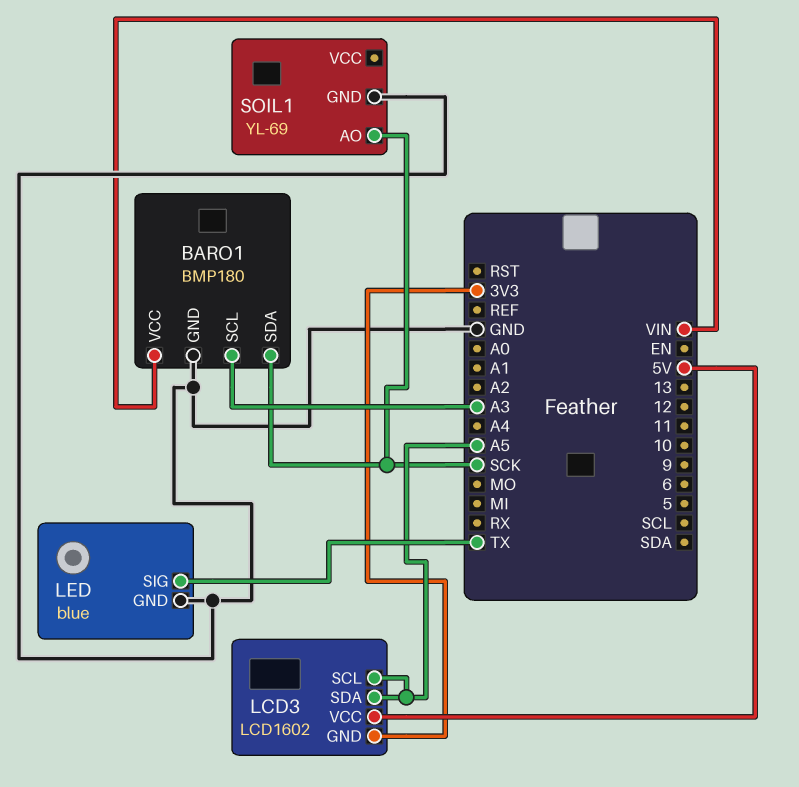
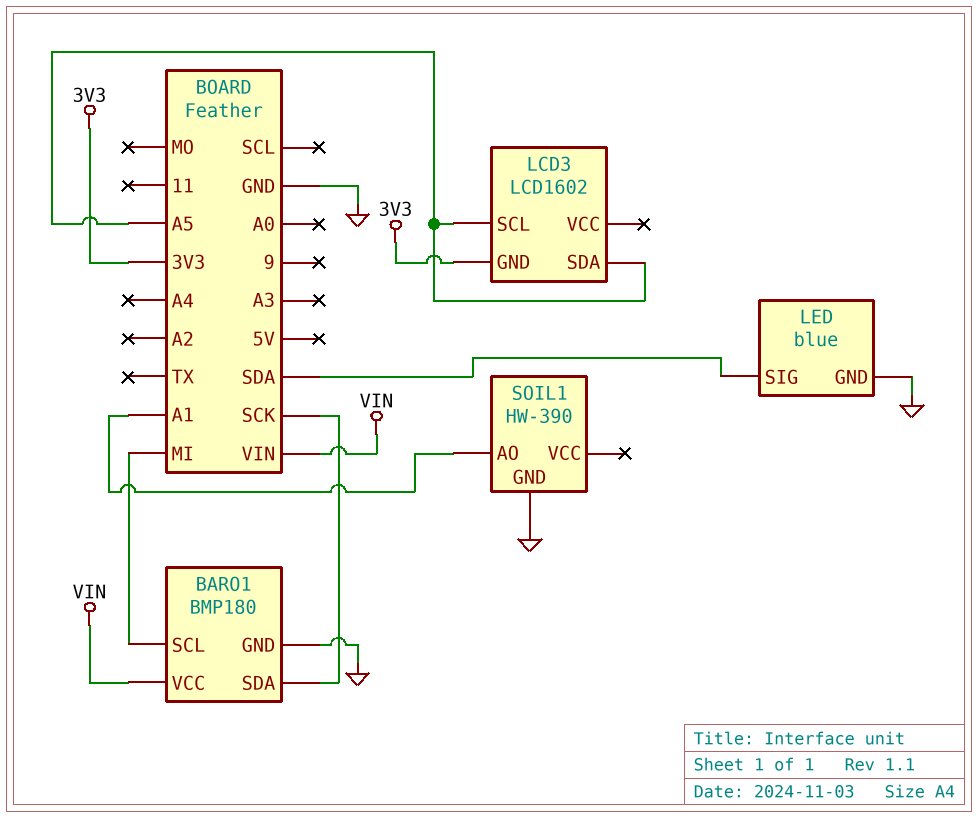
BARO1 pin SCL: A3 -> MI
LCD3 pin VCC: 5V -> none
LED pin SIG: TX -> SDA
SOIL1: YL-69 -> HW-390
SOIL1 pin AO: SCK -> A1

